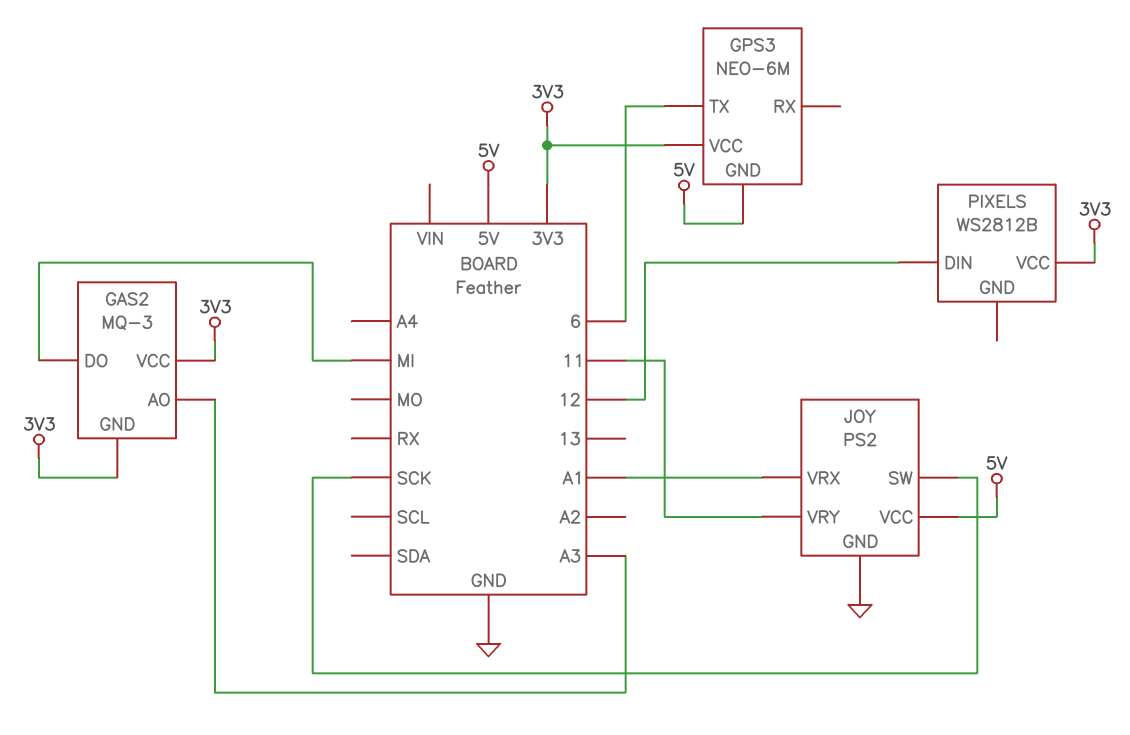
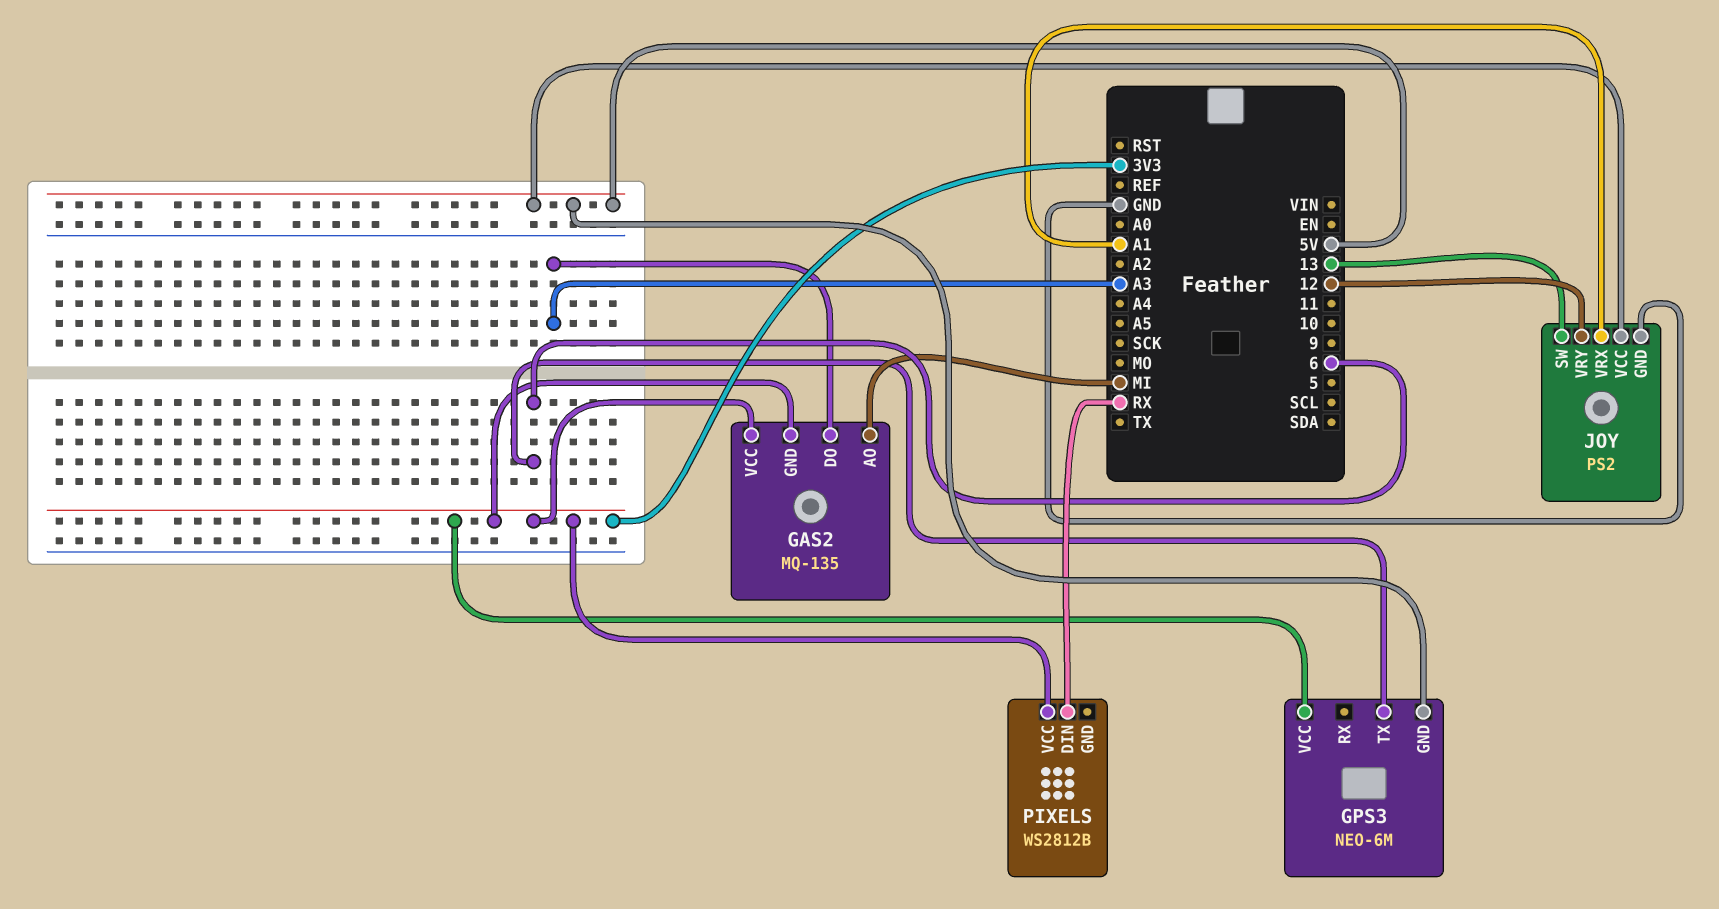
GAS2: MQ-3 -> MQ-135
GAS2 pin AO: A3 -> MI
GAS2 pin DO: MI -> A3
JOY pin SW: SCK -> 13
JOY pin VRY: 11 -> 12
PIXELS pin DIN: 12 -> RX

